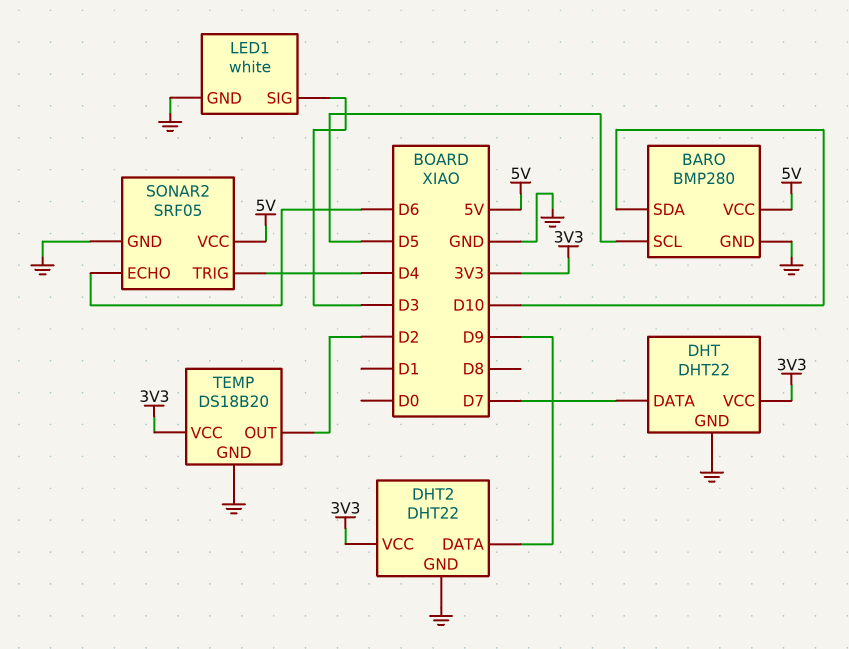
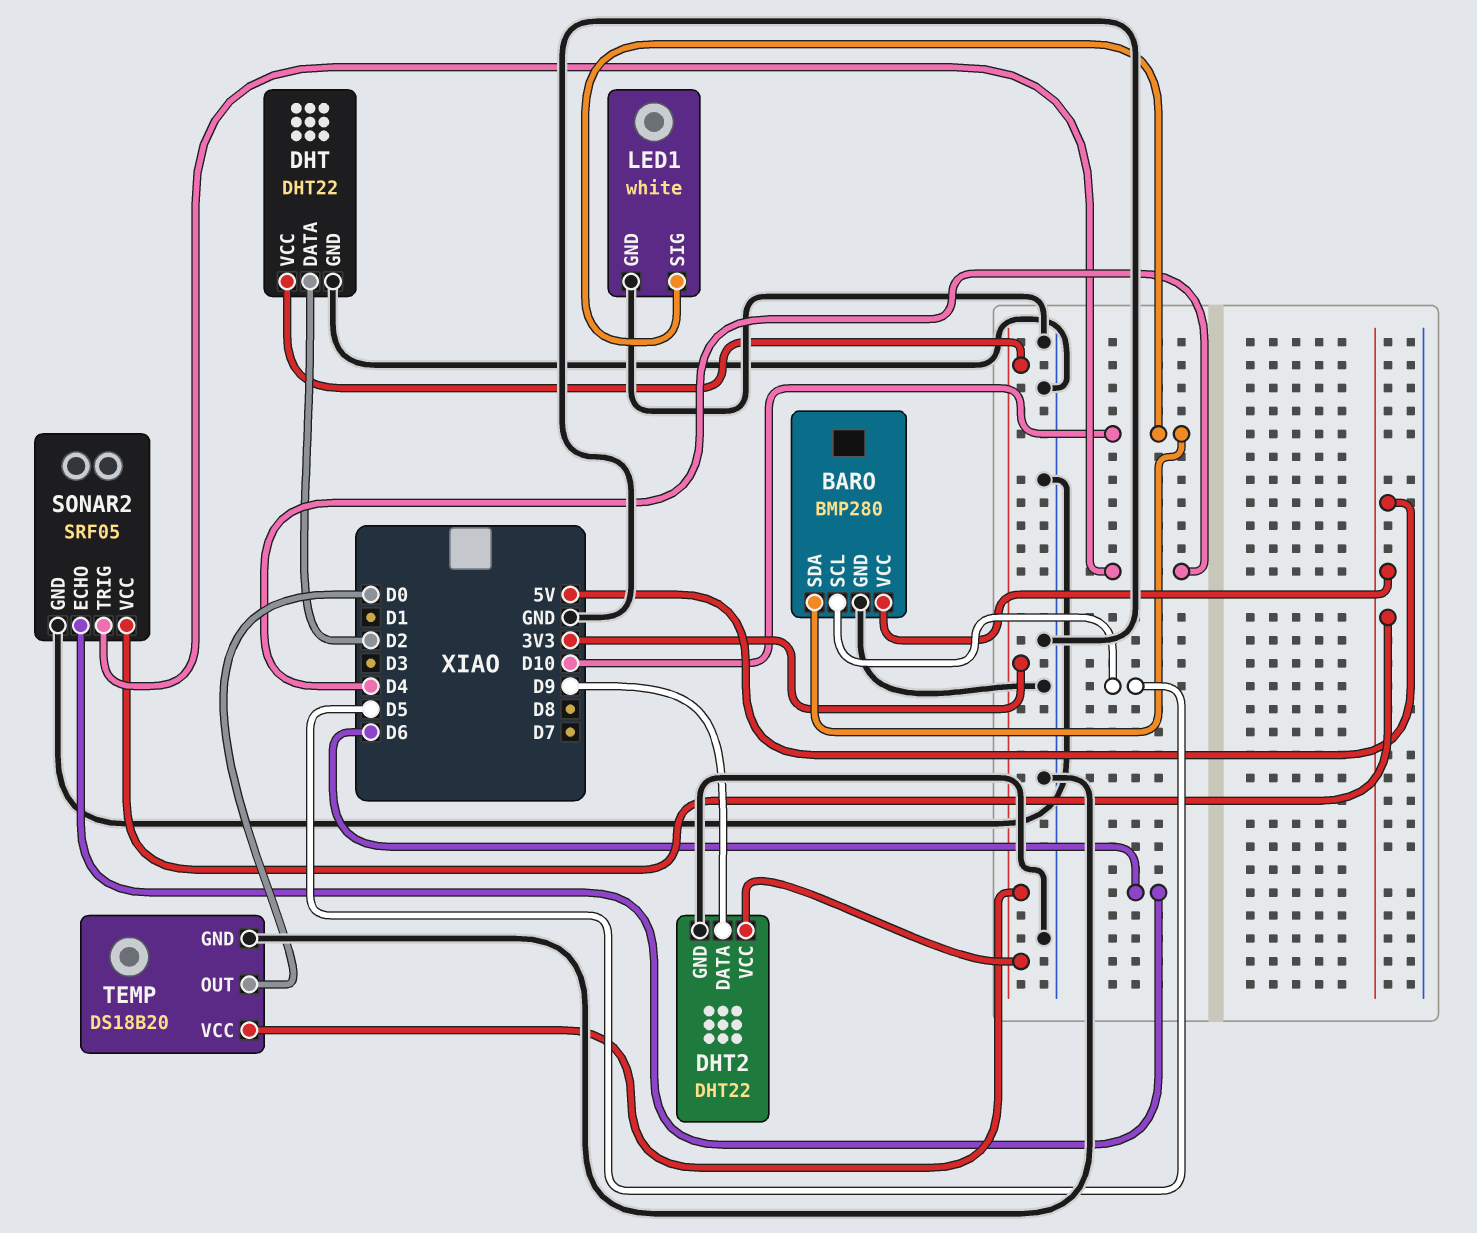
DHT pin DATA: D7 -> D2
LED1 pin SIG: D3 -> D10
TEMP pin OUT: D2 -> D0

